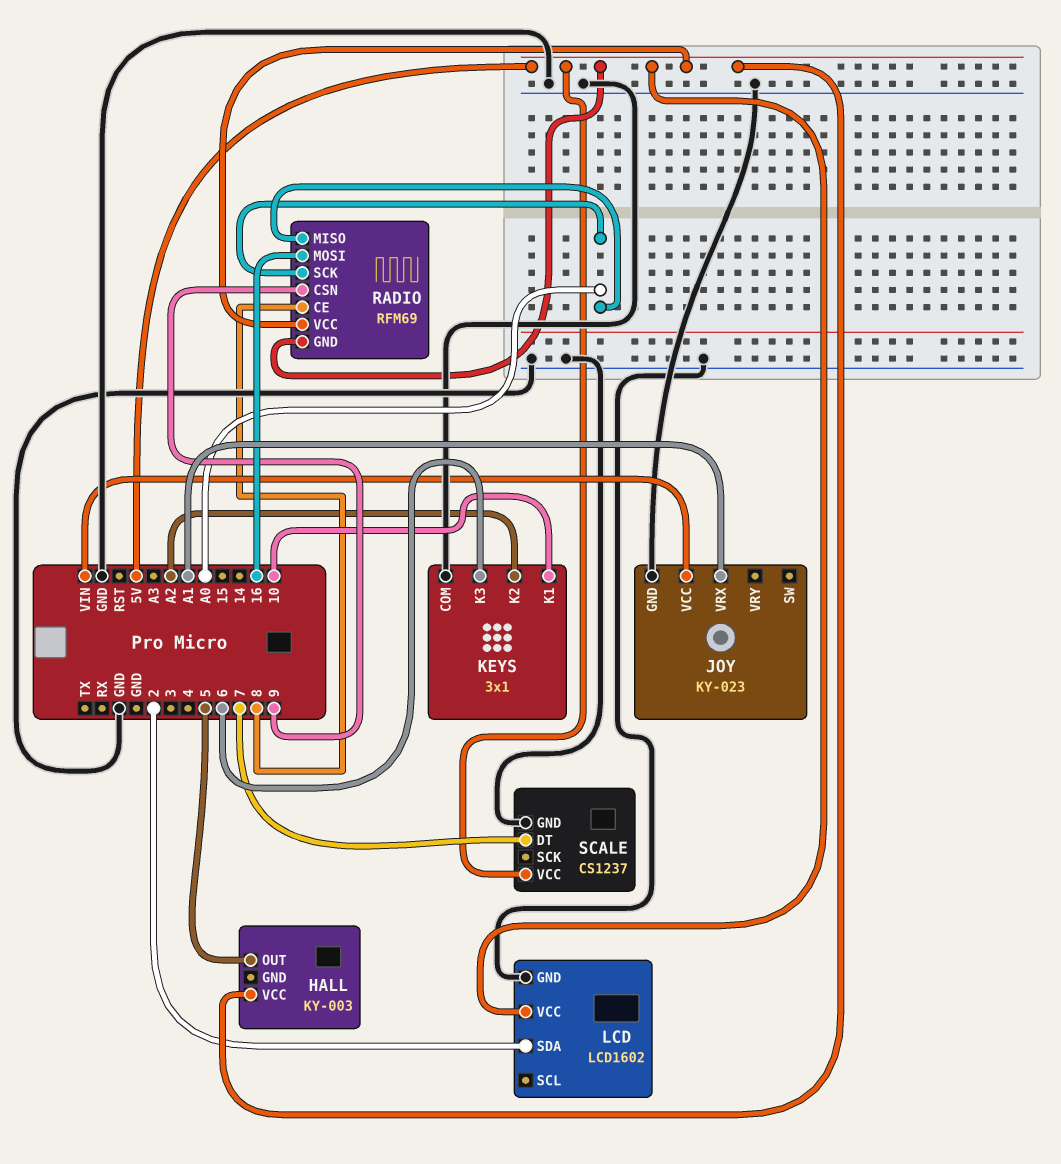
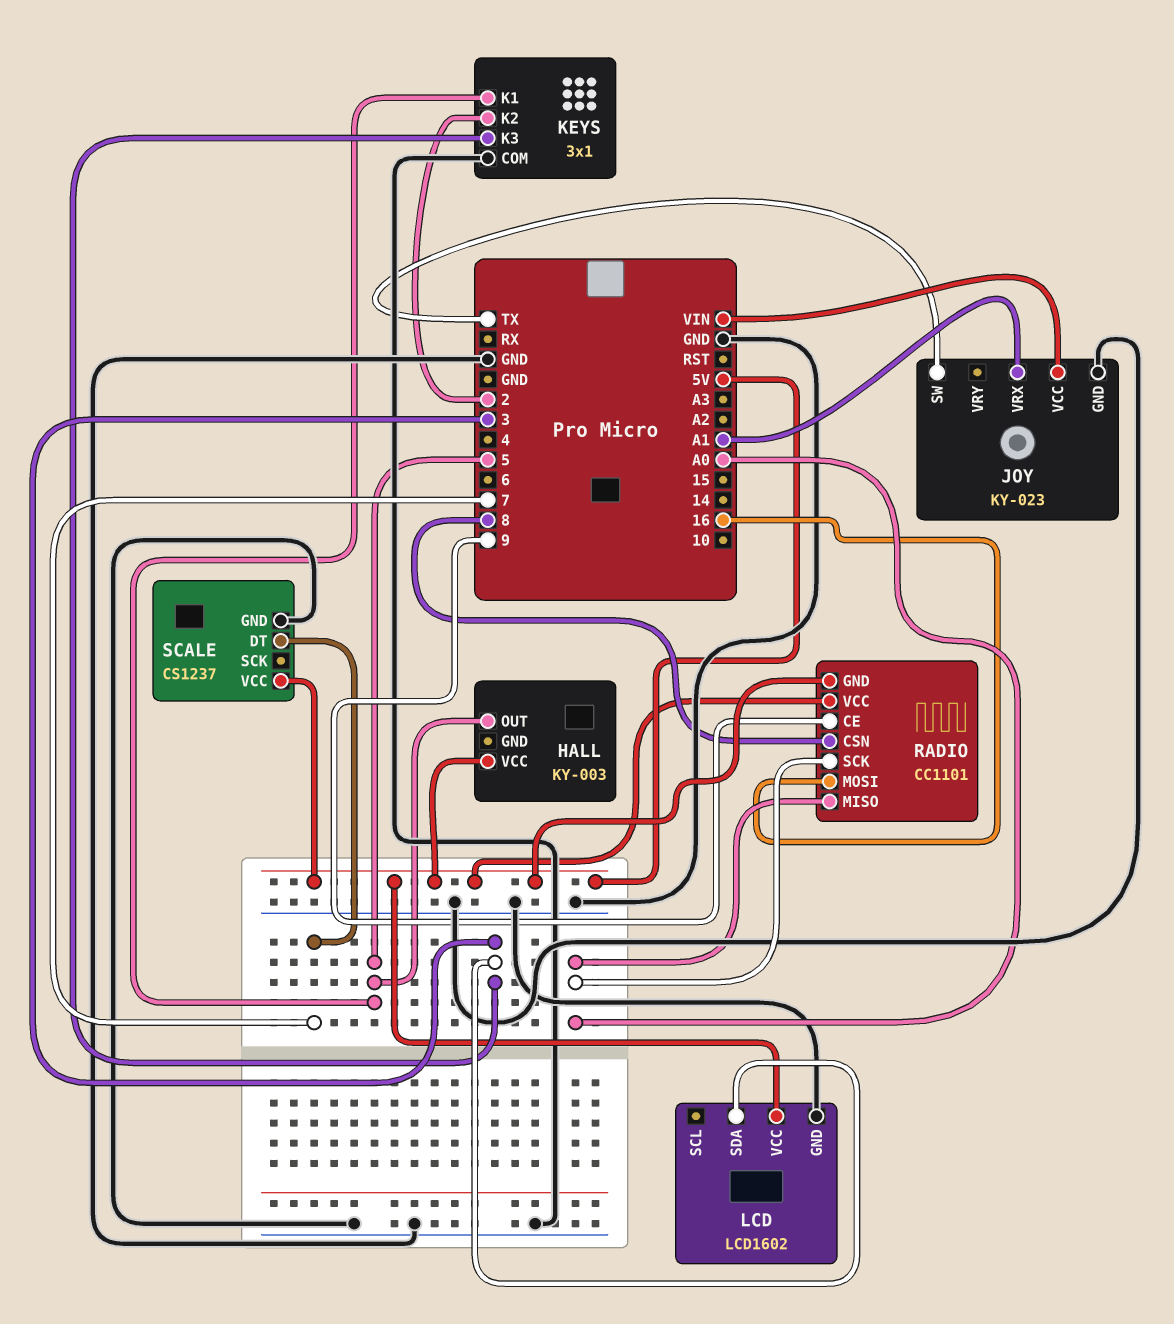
JOY pin SW: none -> TX
KEYS pin K1: 10 -> 5
KEYS pin K2: A2 -> 2
KEYS pin K3: 6 -> 3
LCD pin SDA: 2 -> 3
RADIO: RFM69 -> CC1101
RADIO pin CE: 8 -> 9
RADIO pin CSN: 9 -> 8

